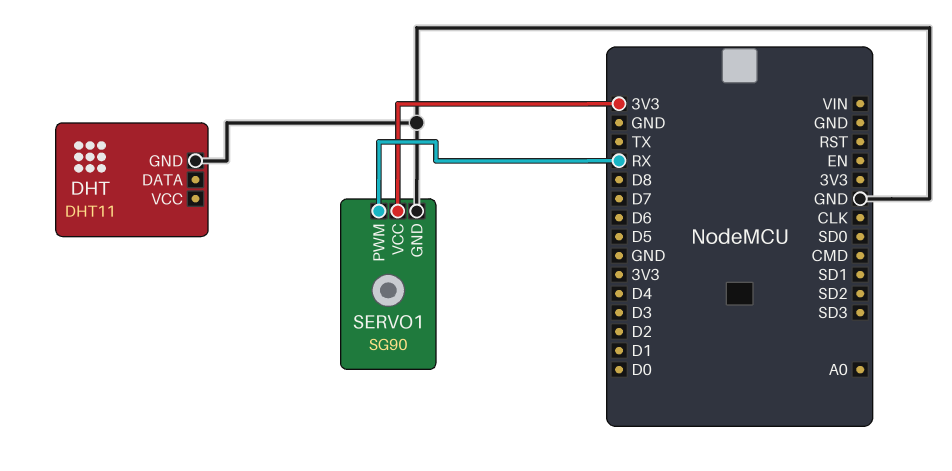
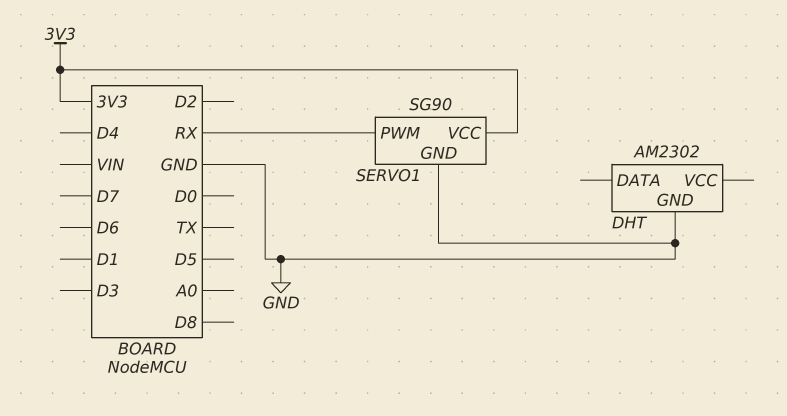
DHT: DHT11 -> AM2302

